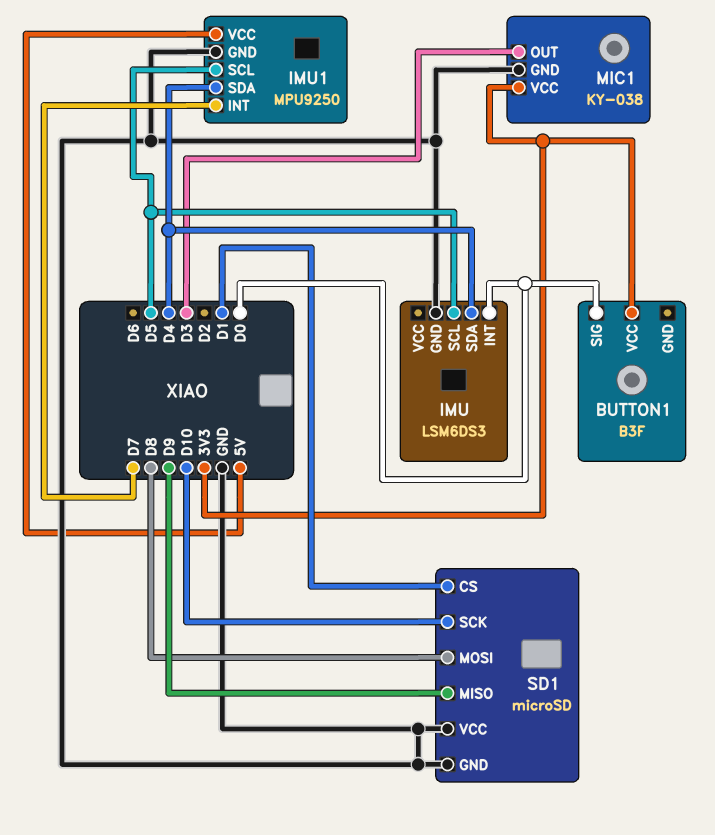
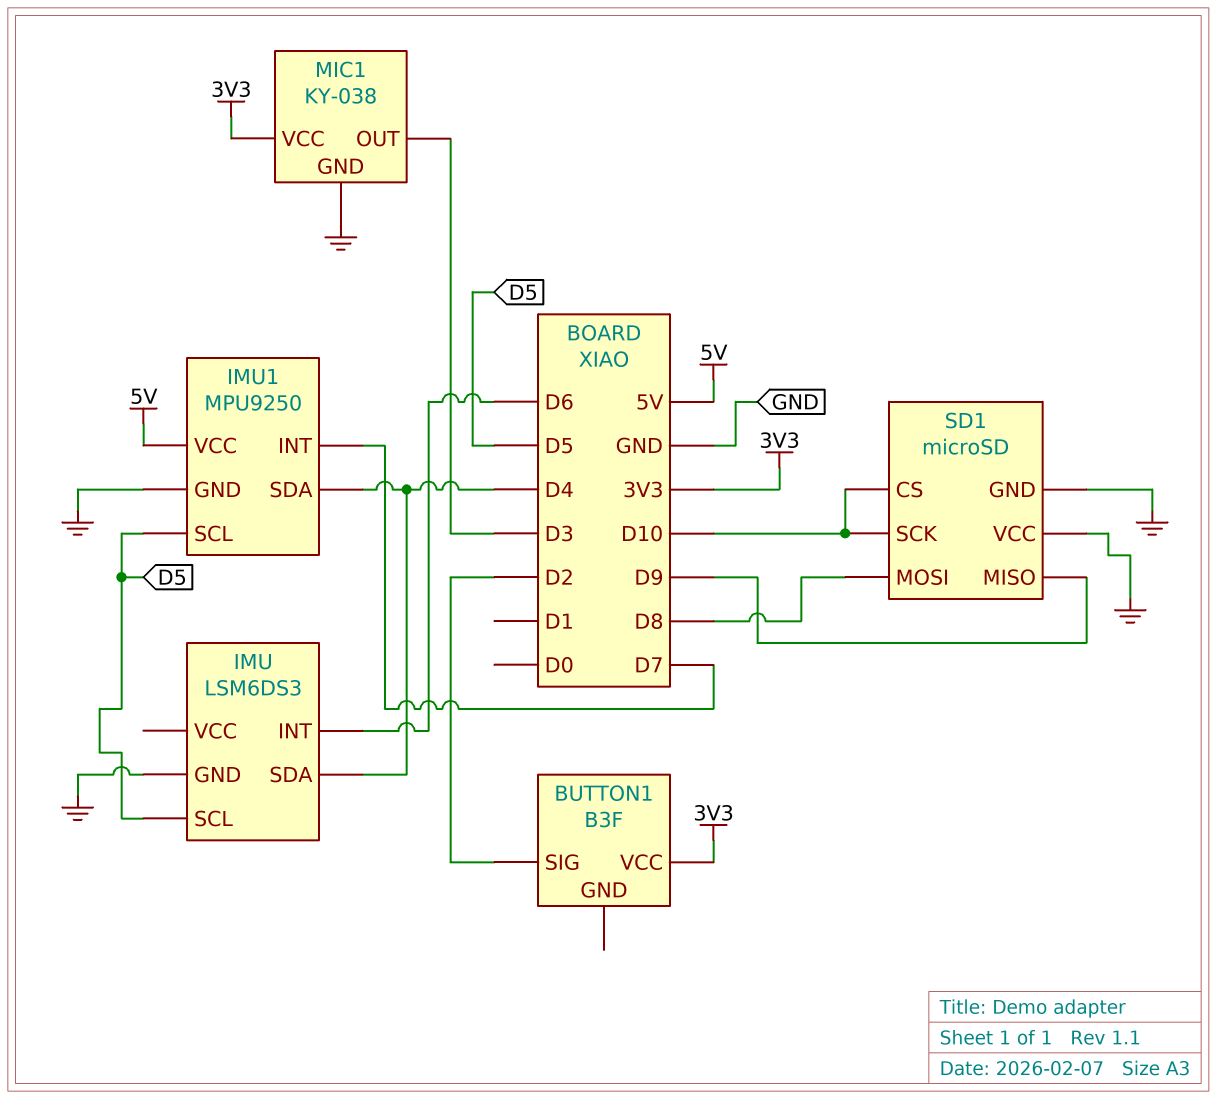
BUTTON1 pin SIG: D0 -> D2
IMU pin INT: D0 -> D6
SD1 pin CS: D1 -> D10

